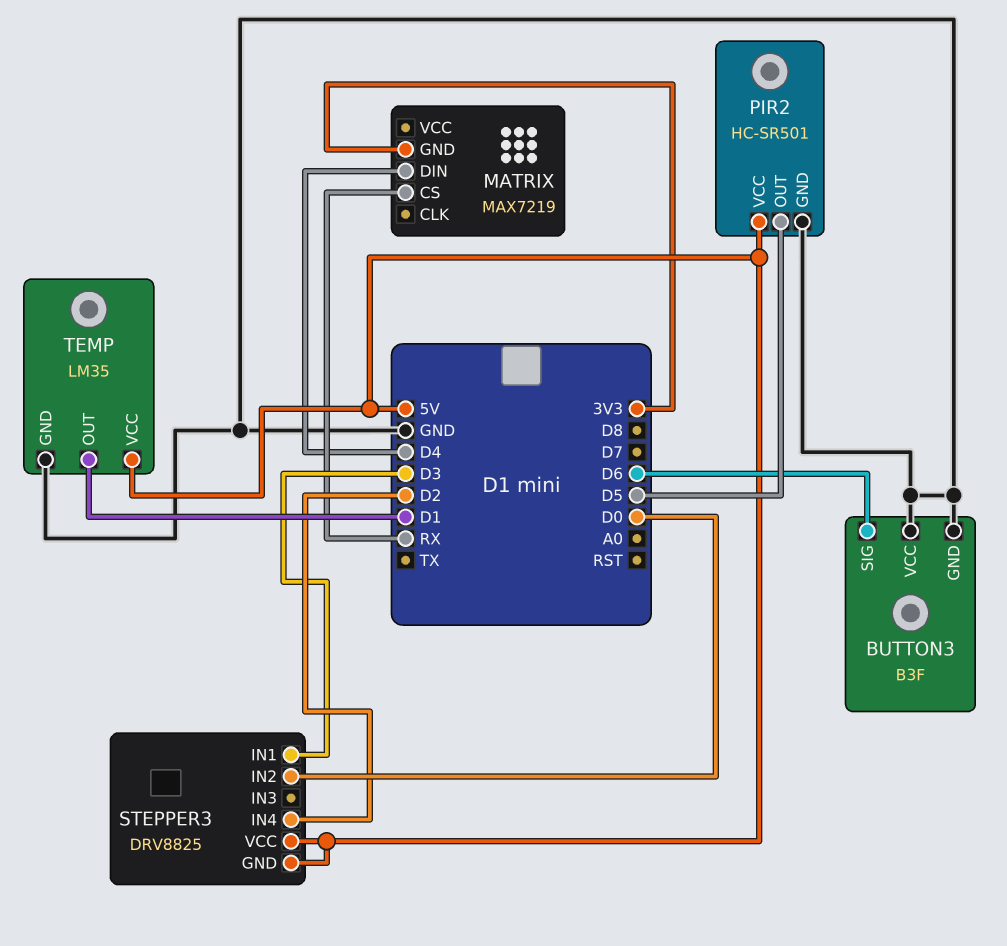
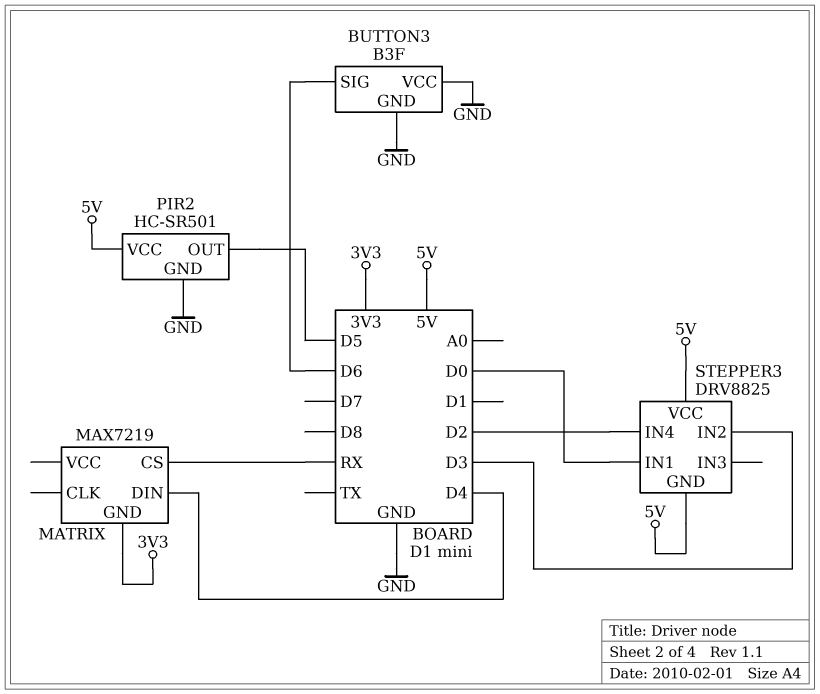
STEPPER3 pin IN1: D3 -> D0
STEPPER3 pin IN2: D0 -> D3
TEMP: LM35 -> none
TEMP pin GND: GND -> none
TEMP pin OUT: D1 -> none
TEMP pin VCC: 5V -> none

